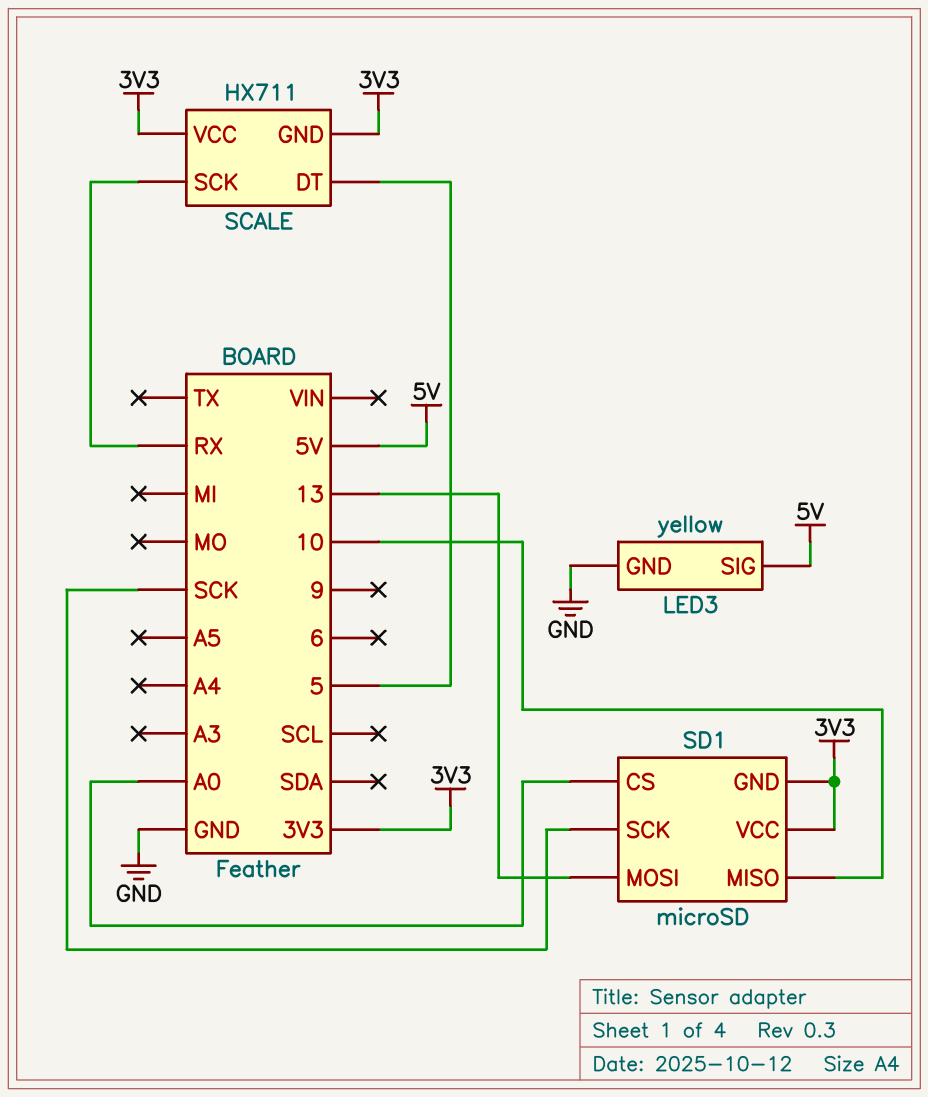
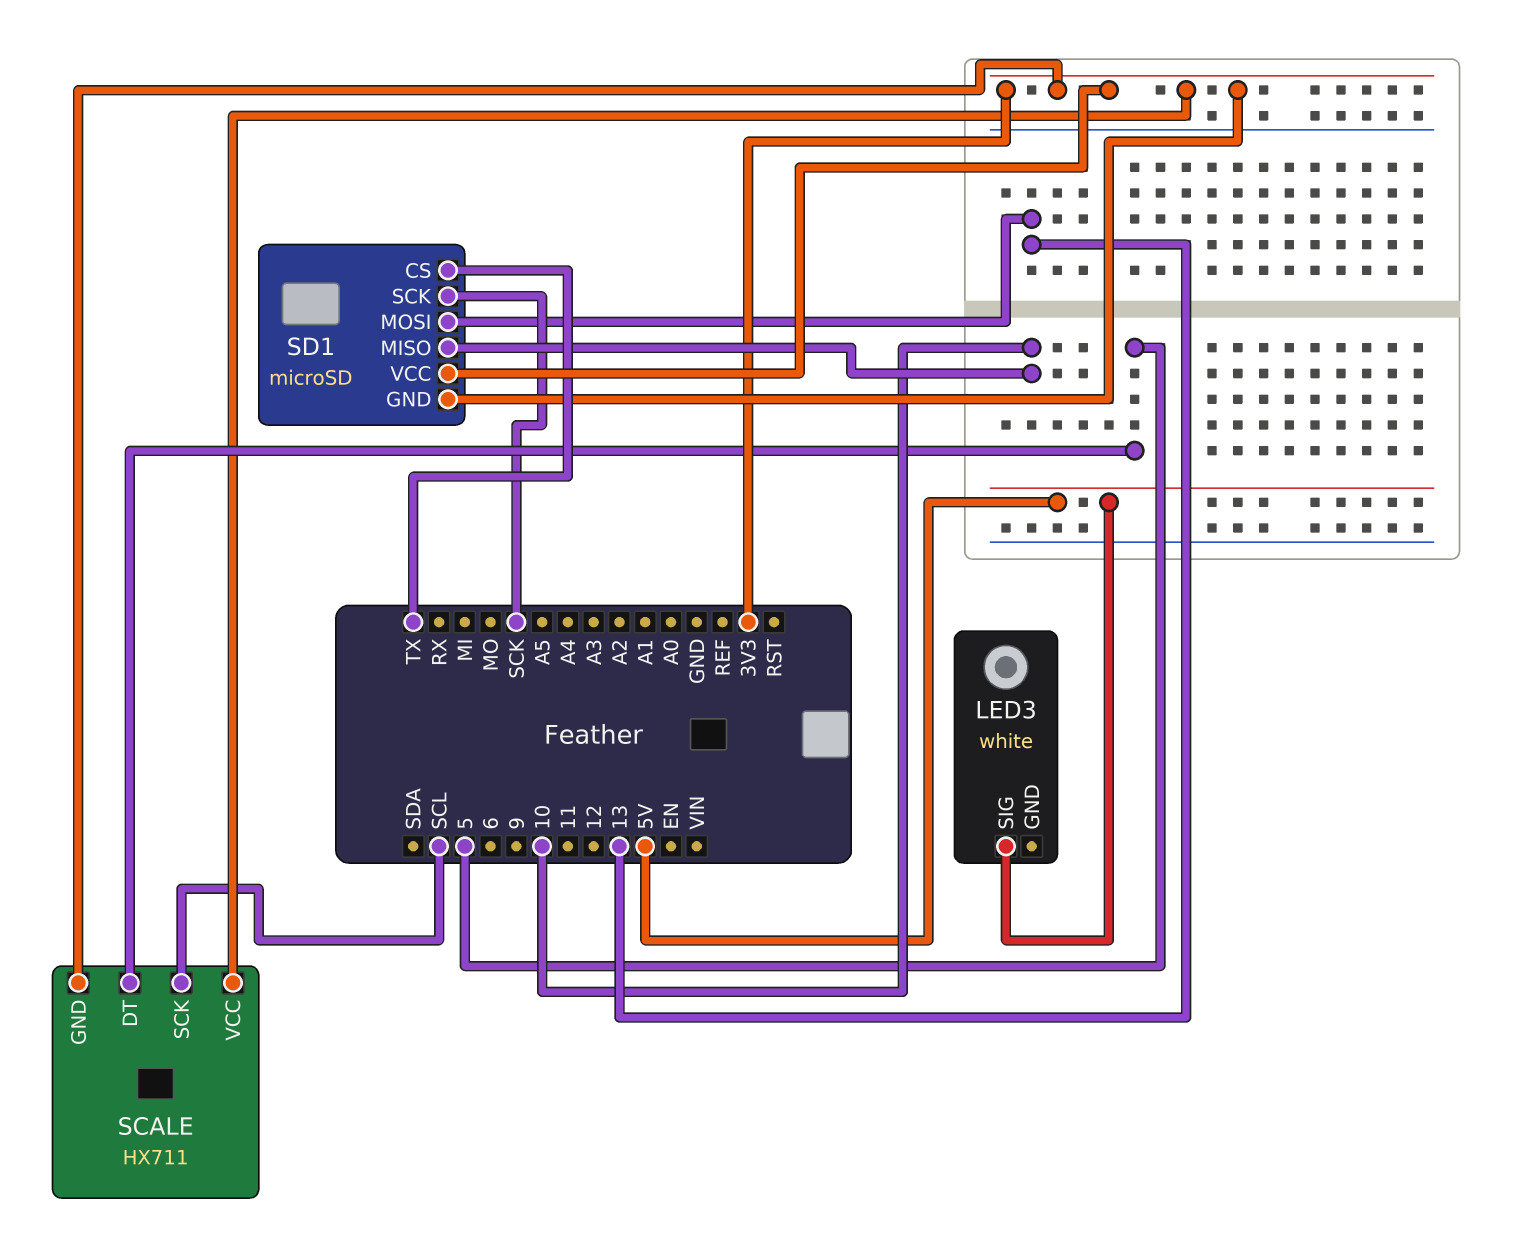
LED3: yellow -> white
LED3 pin GND: GND -> none
SCALE pin SCK: RX -> SCL
SD1 pin CS: A0 -> TX

